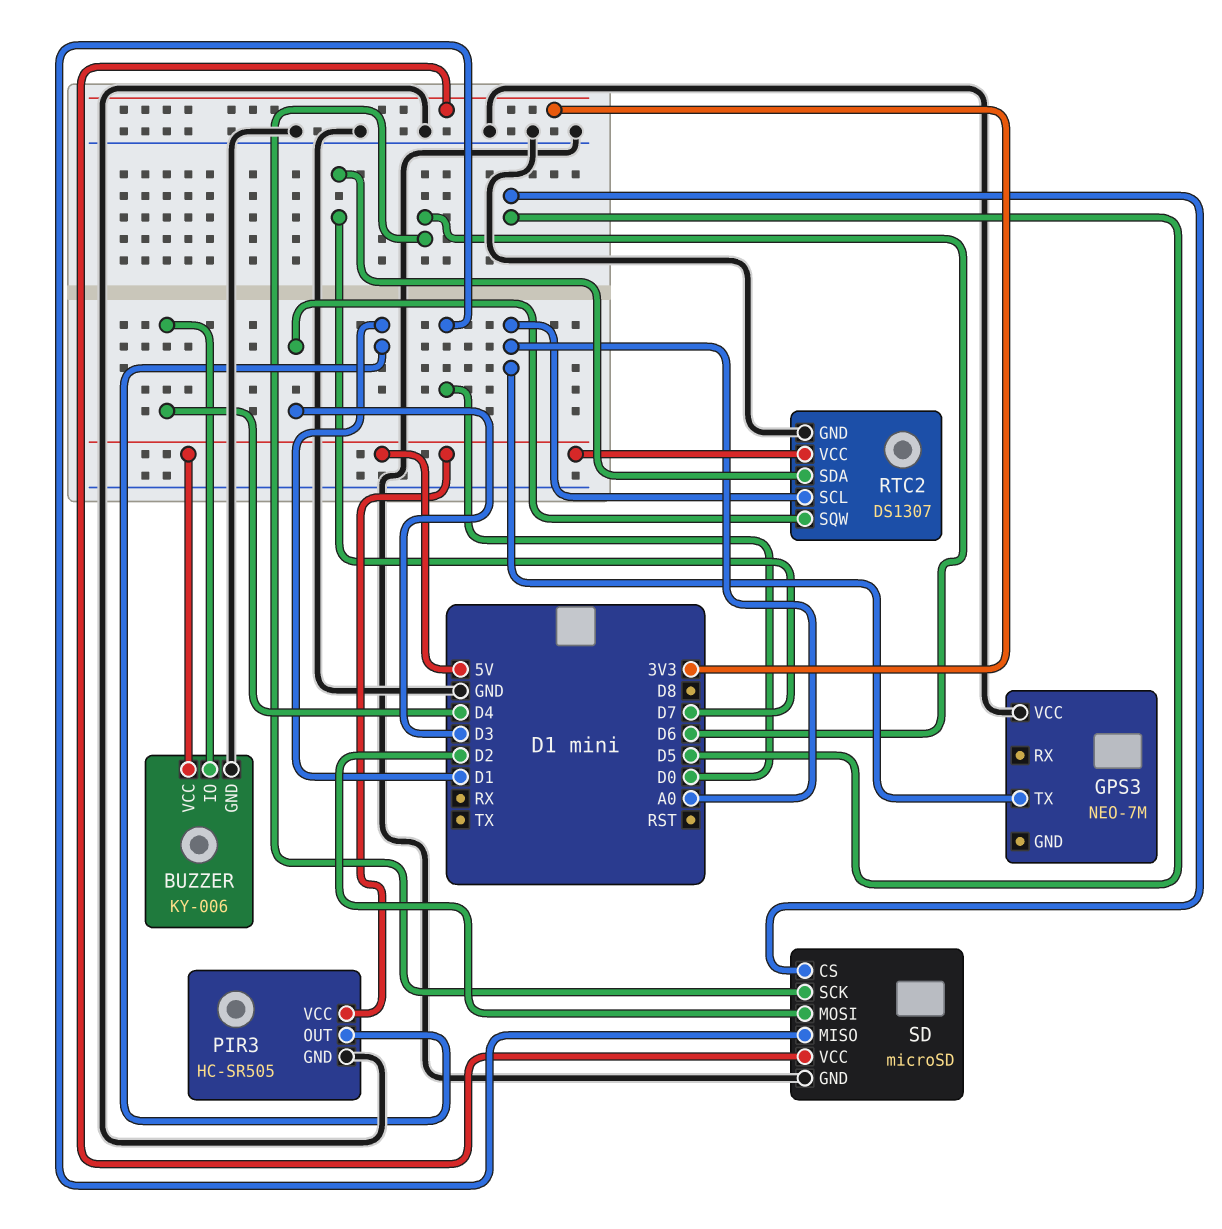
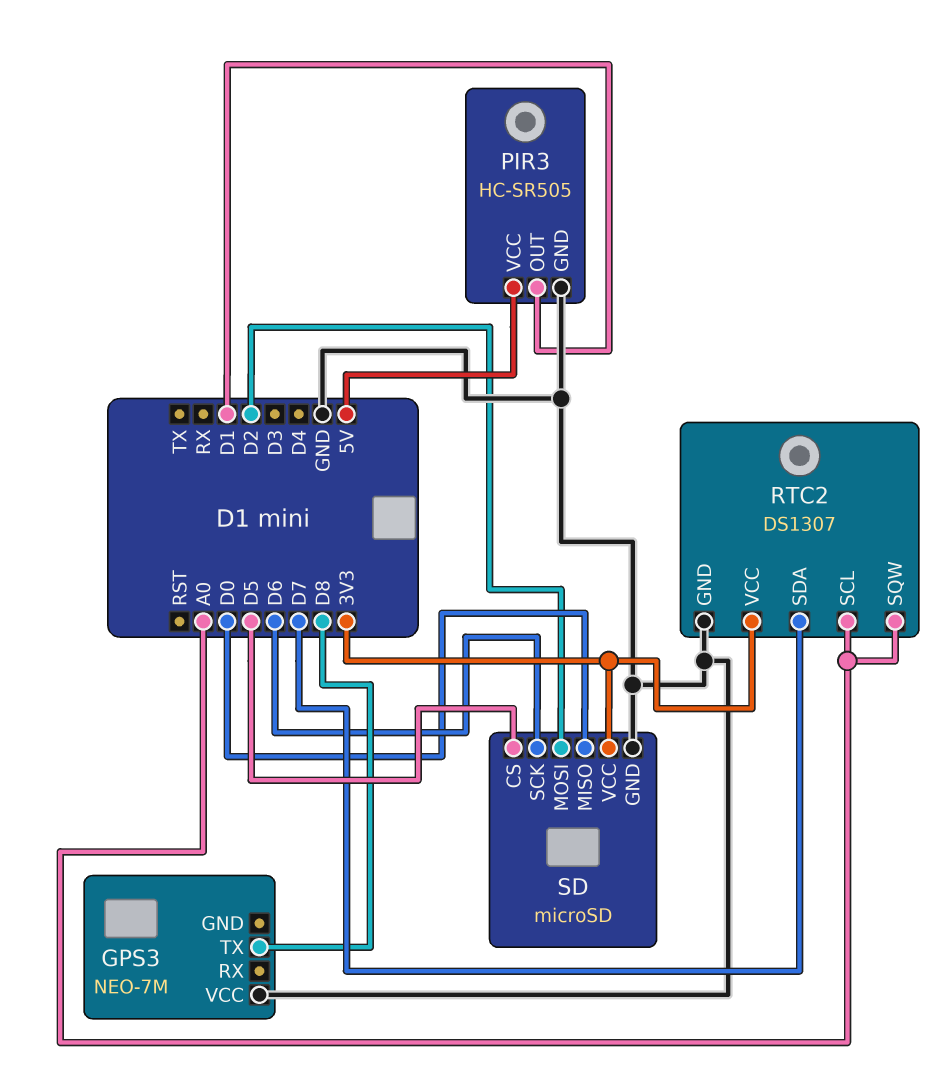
BUZZER: KY-006 -> none
BUZZER pin GND: GND -> none
BUZZER pin IO: D4 -> none
BUZZER pin VCC: 5V -> none
GPS3 pin TX: A0 -> D8
RTC2 pin SQW: D3 -> A0
RTC2 pin VCC: 5V -> 3V3

